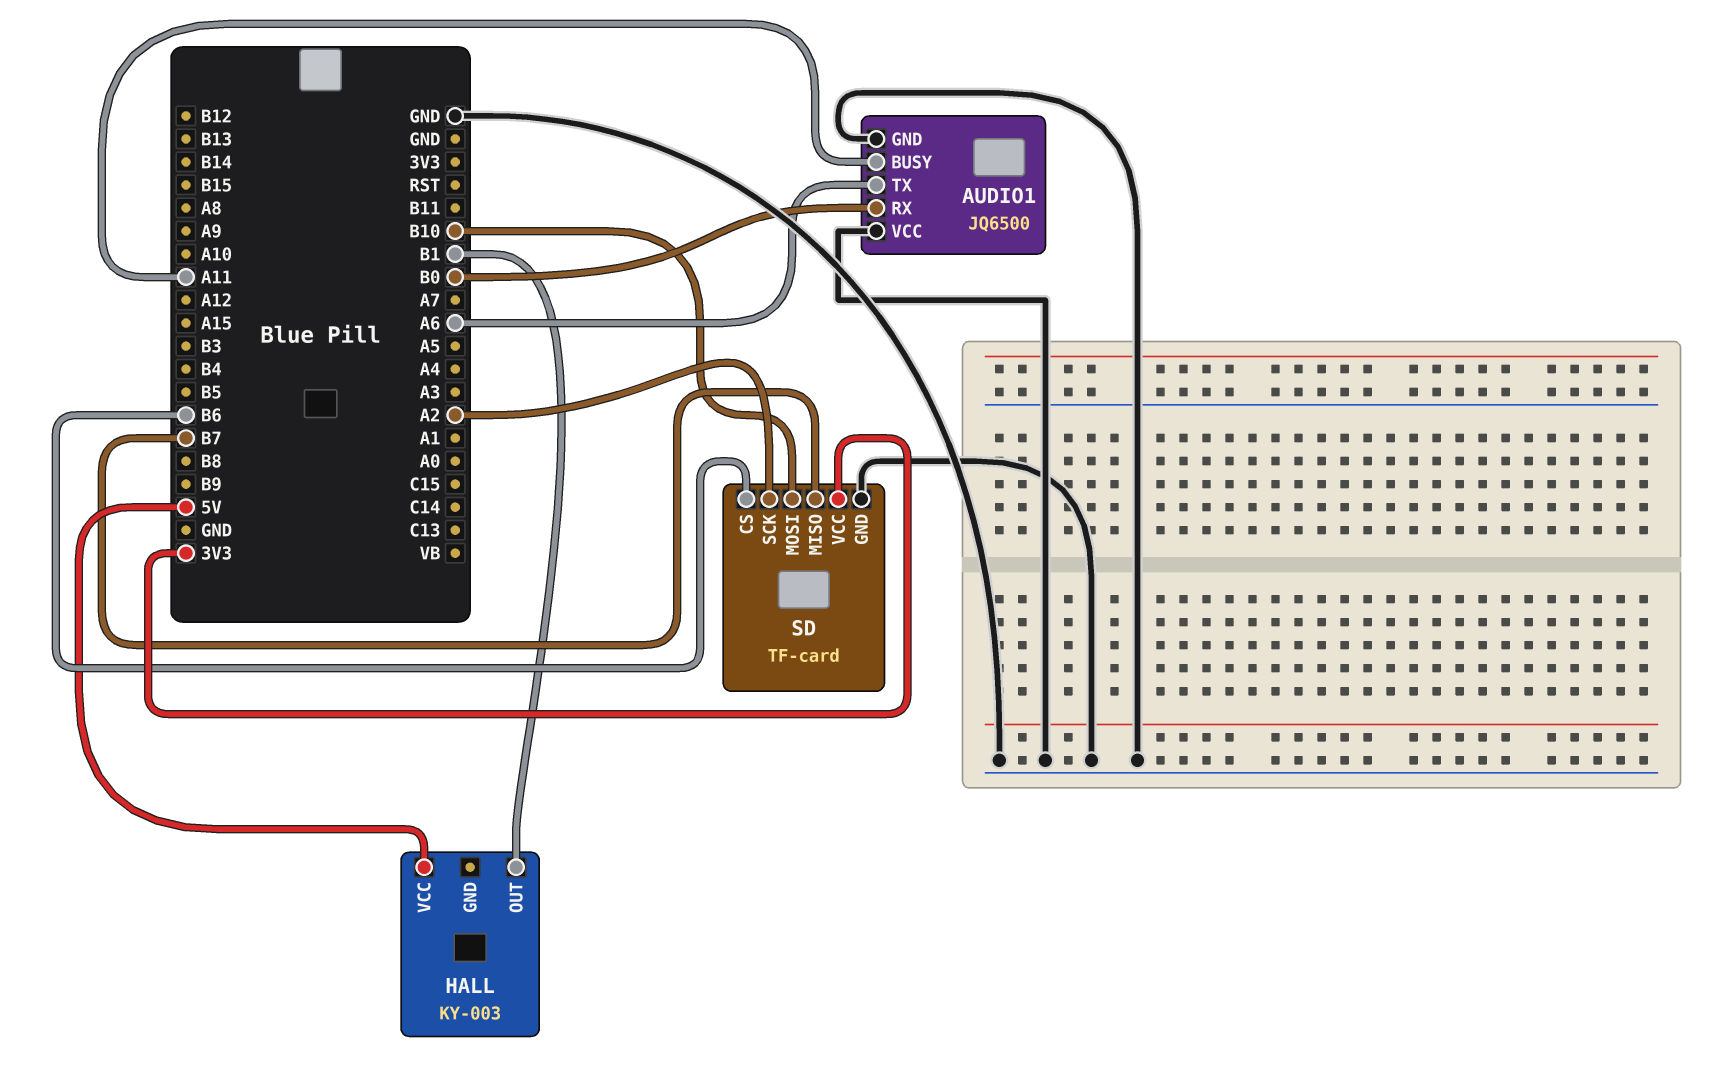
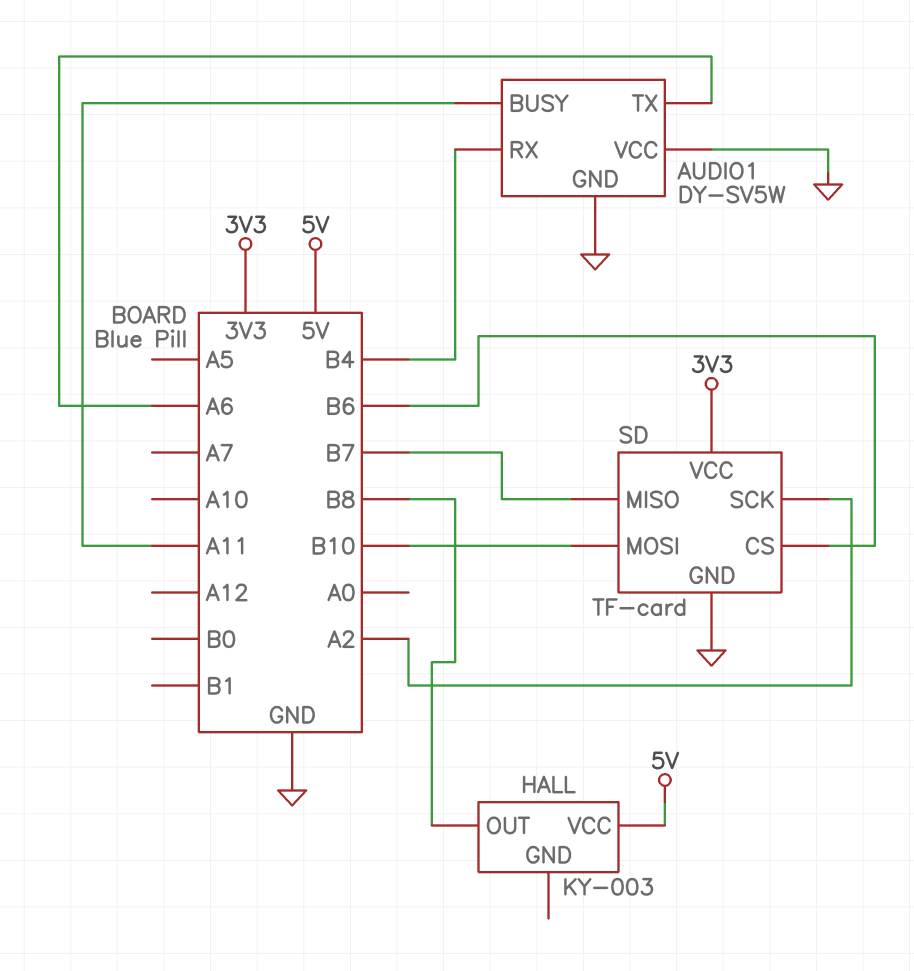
AUDIO1: JQ6500 -> DY-SV5W
AUDIO1 pin RX: B0 -> B4
HALL pin OUT: B1 -> B8

